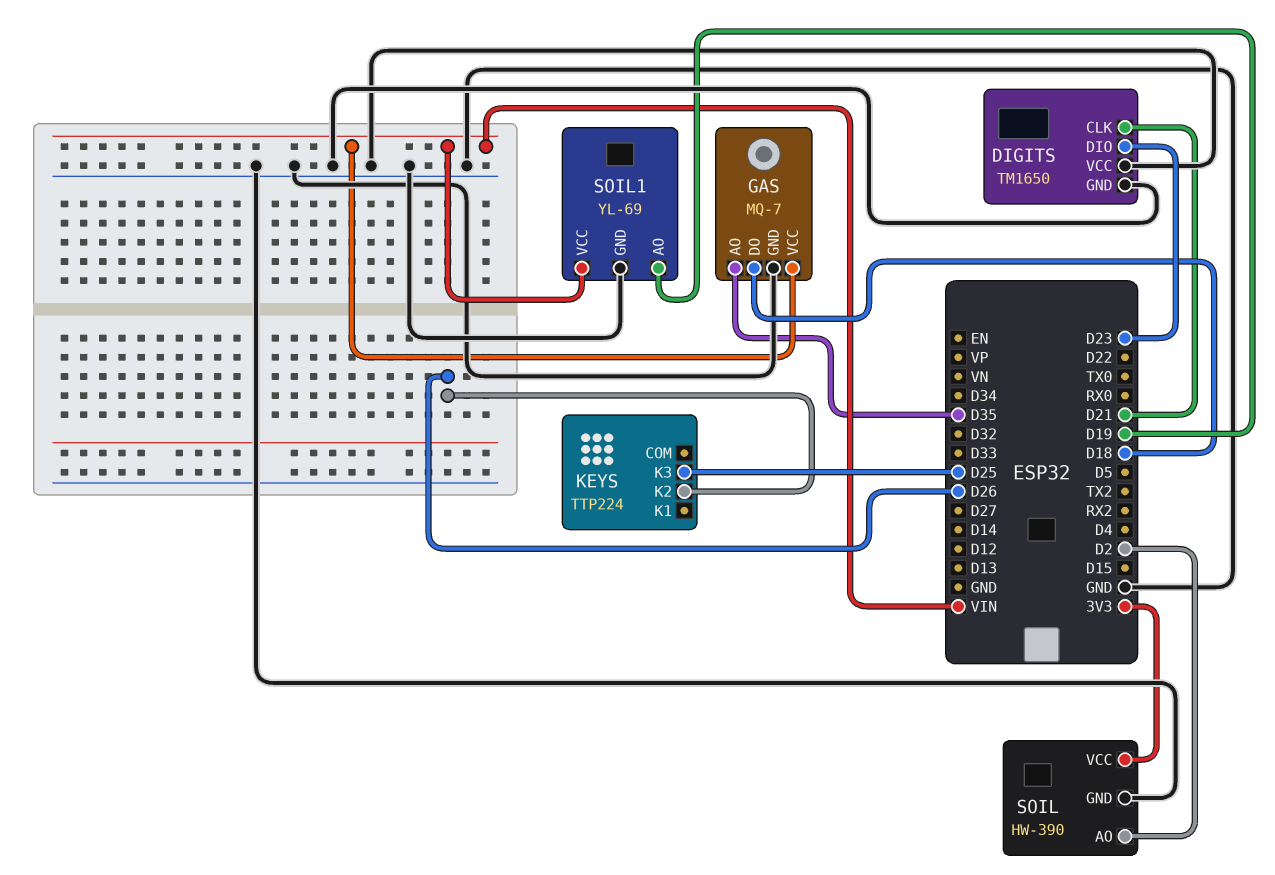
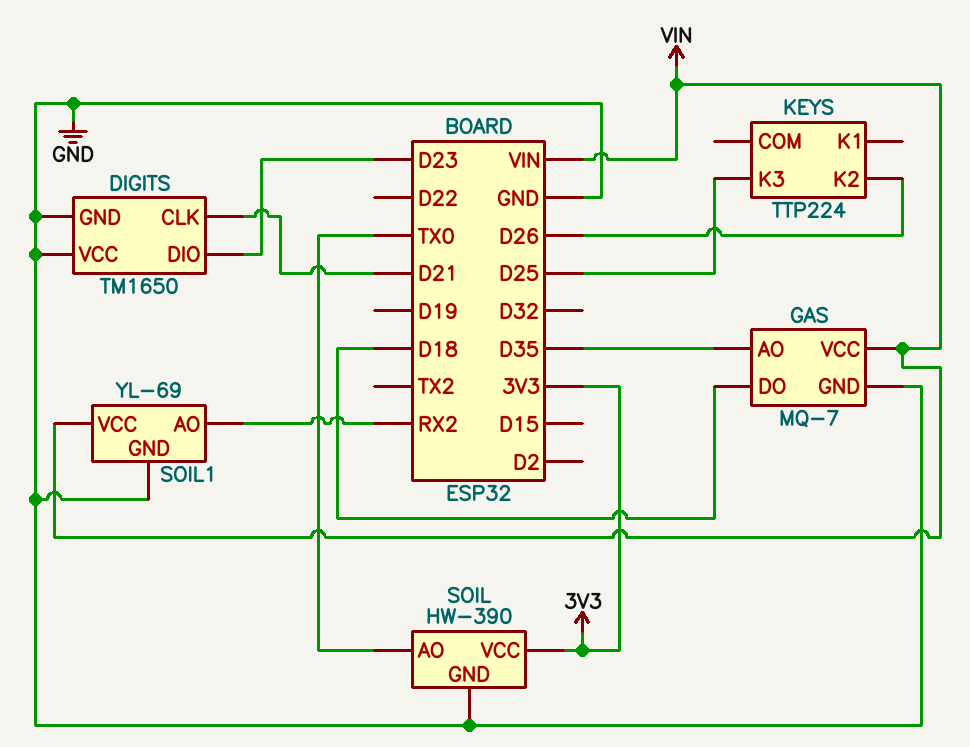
SOIL pin AO: D2 -> TX0
SOIL1 pin AO: D19 -> RX2

